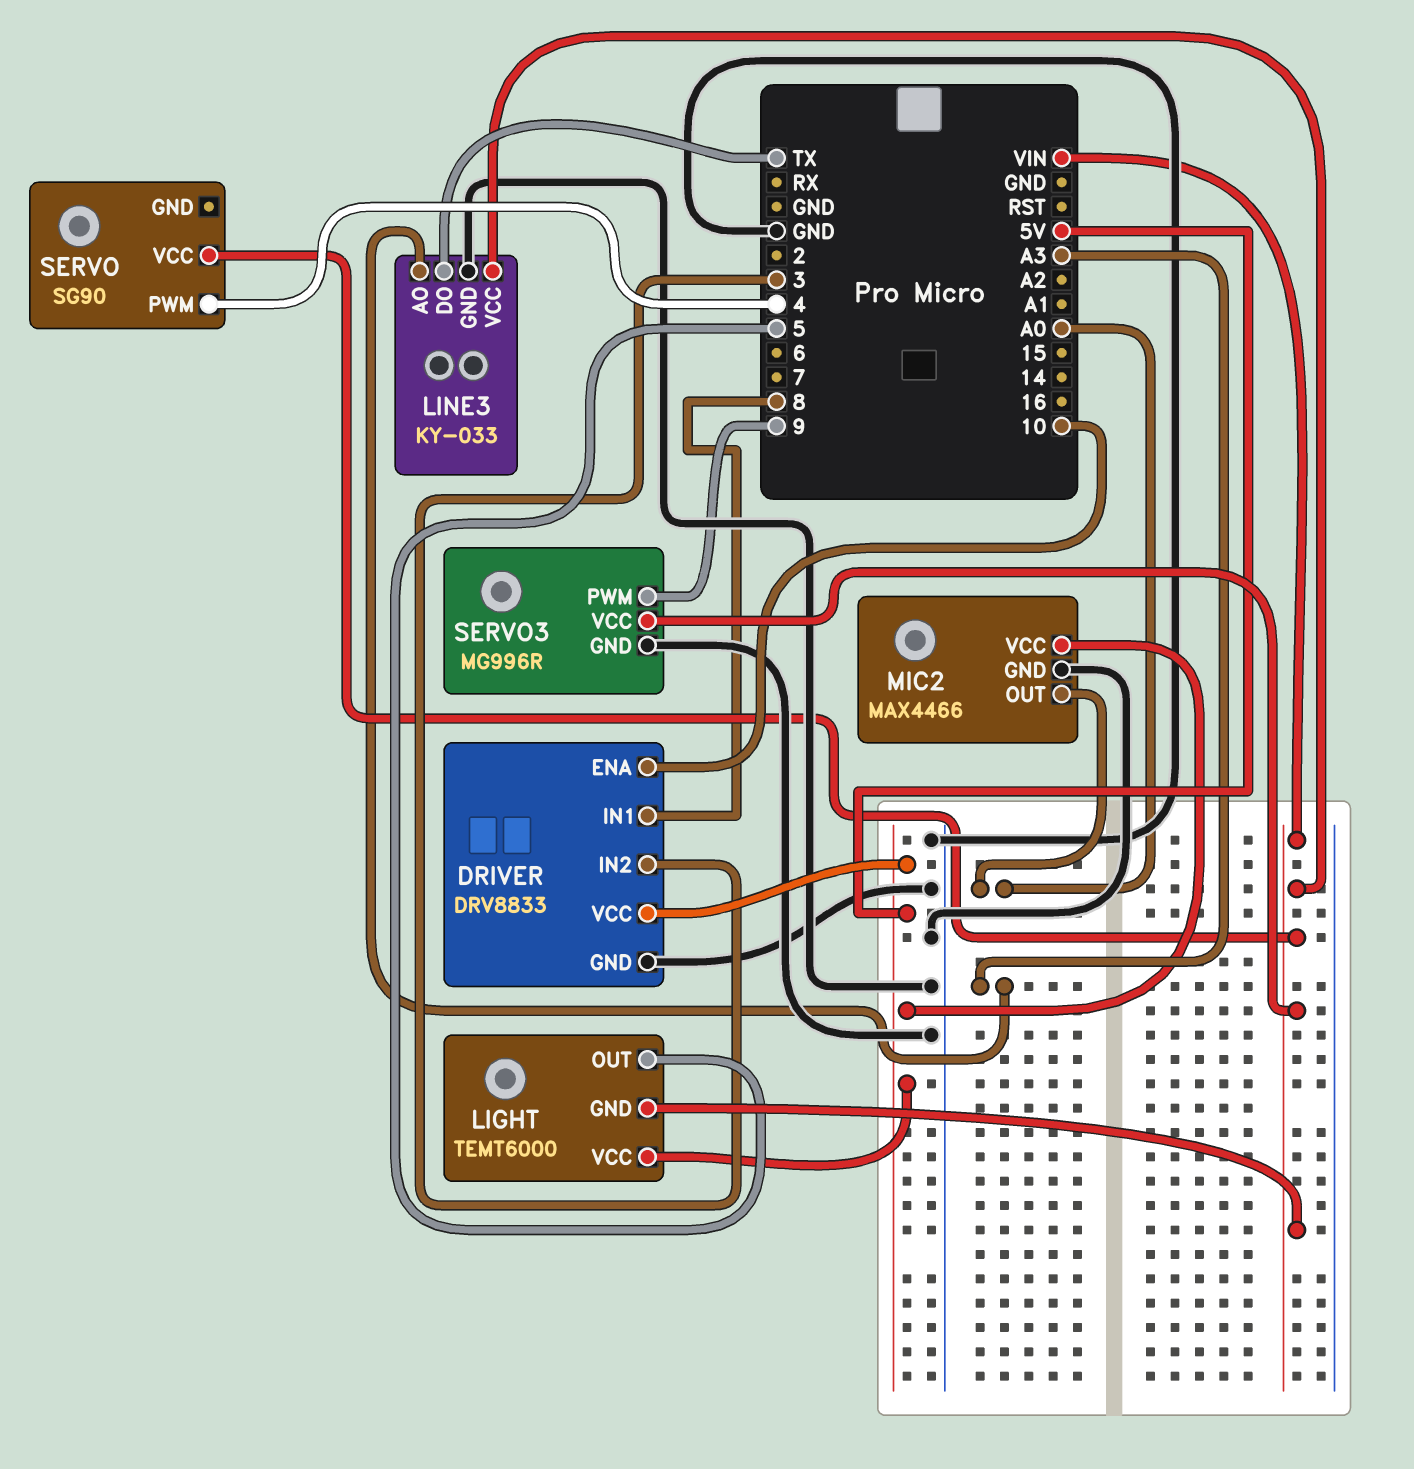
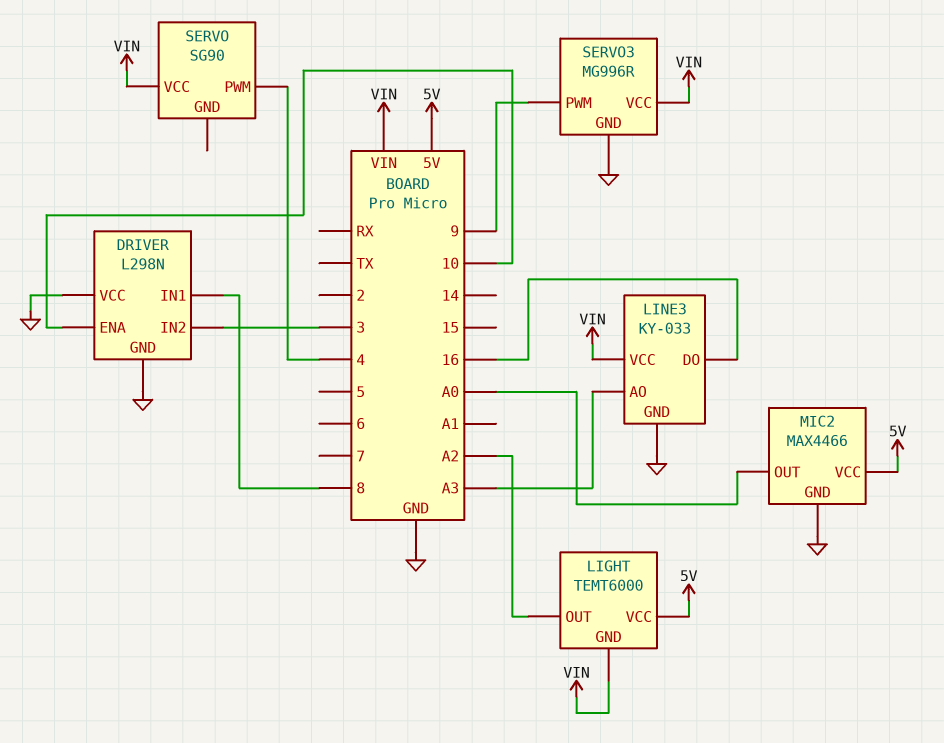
DRIVER: DRV8833 -> L298N
DRIVER pin VCC: 5V -> GND
LIGHT pin OUT: 5 -> A2
LINE3 pin DO: TX -> 16

